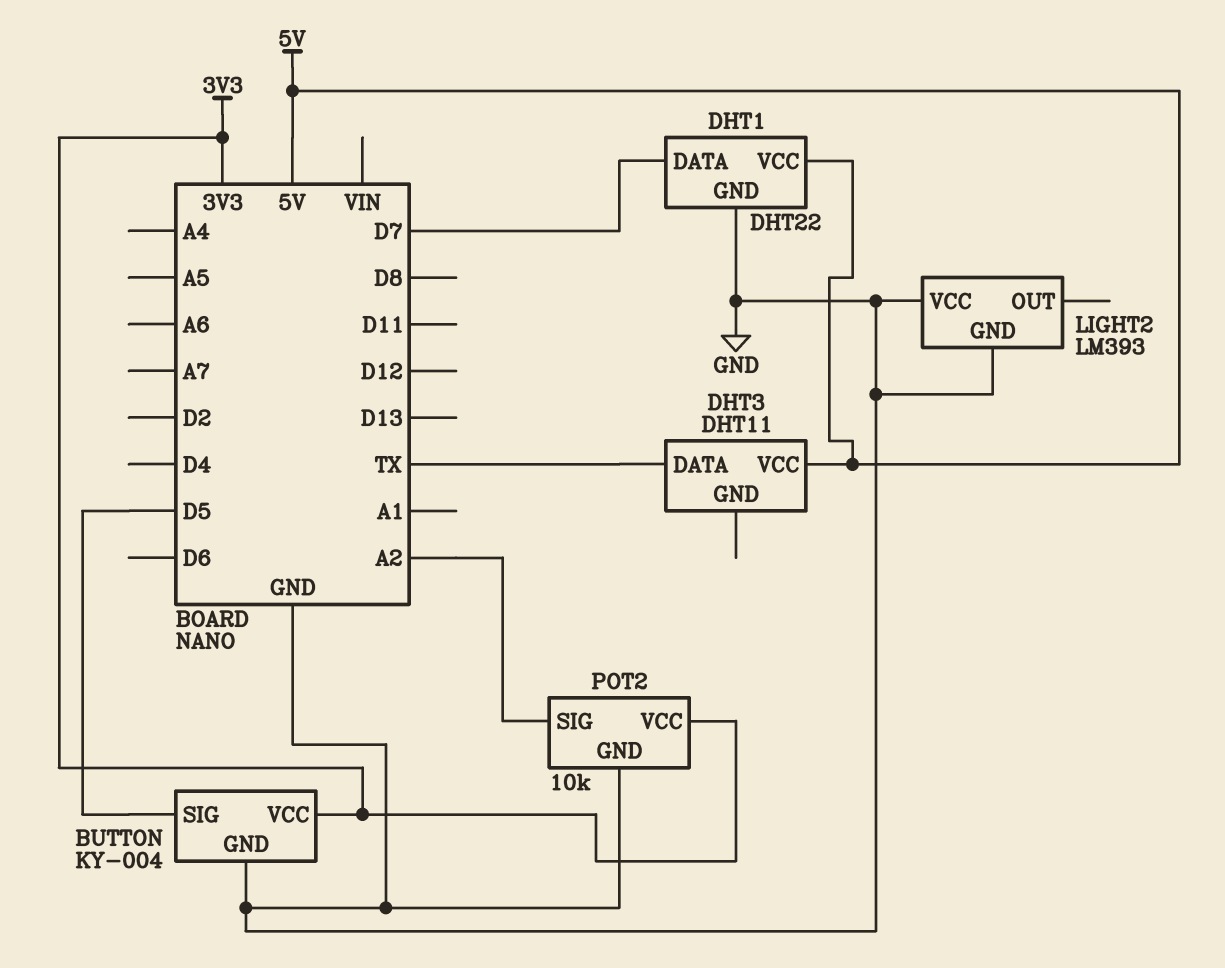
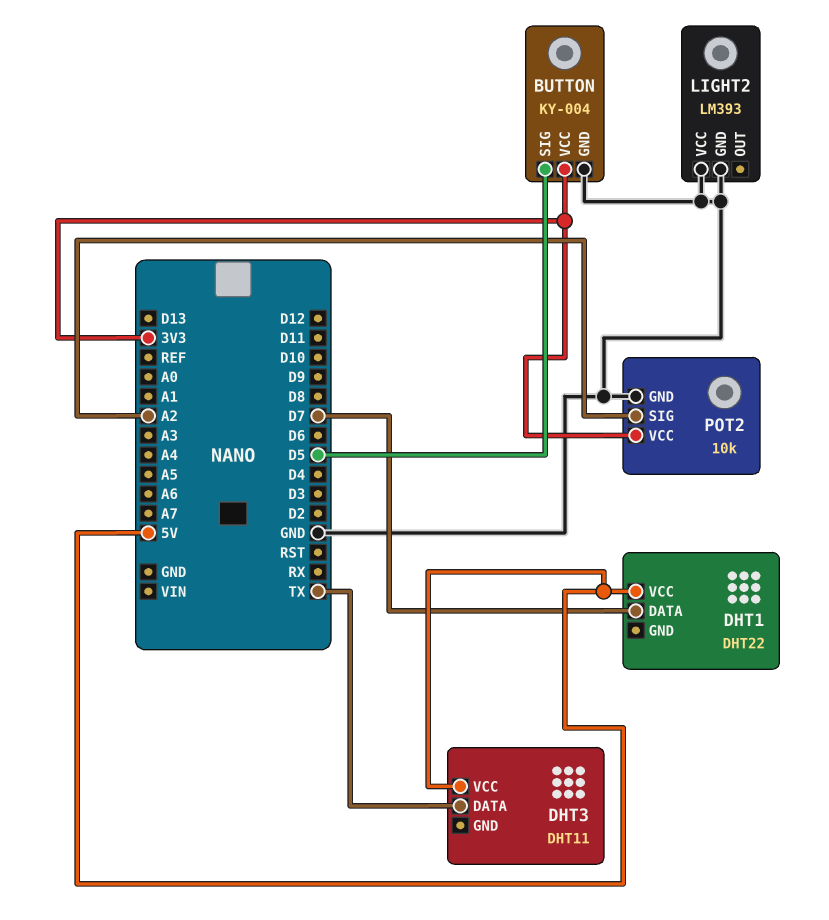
DHT1 pin GND: GND -> none

